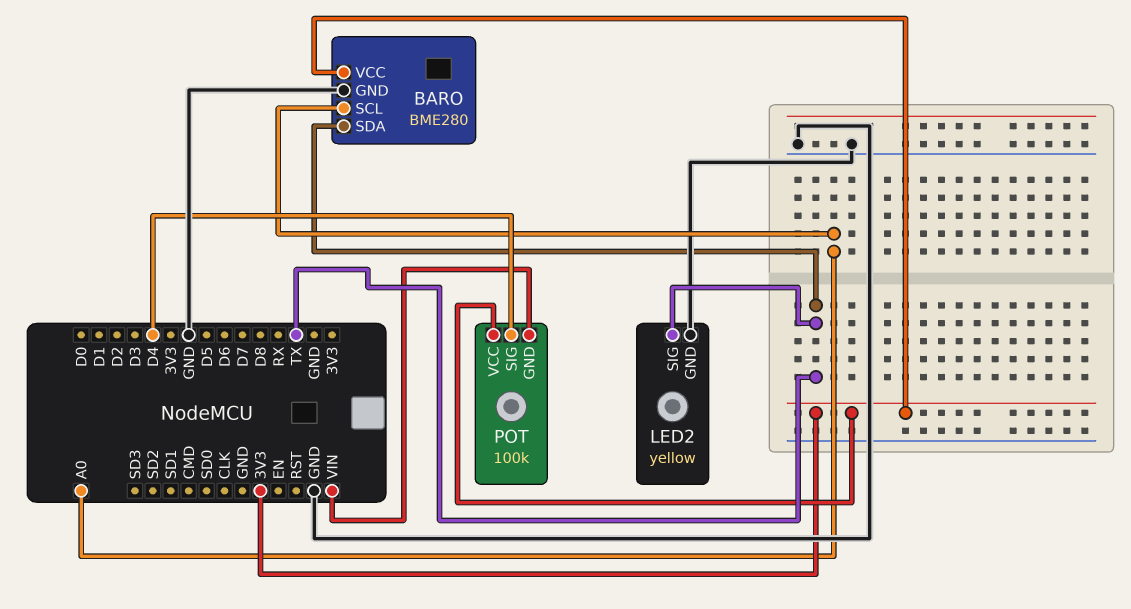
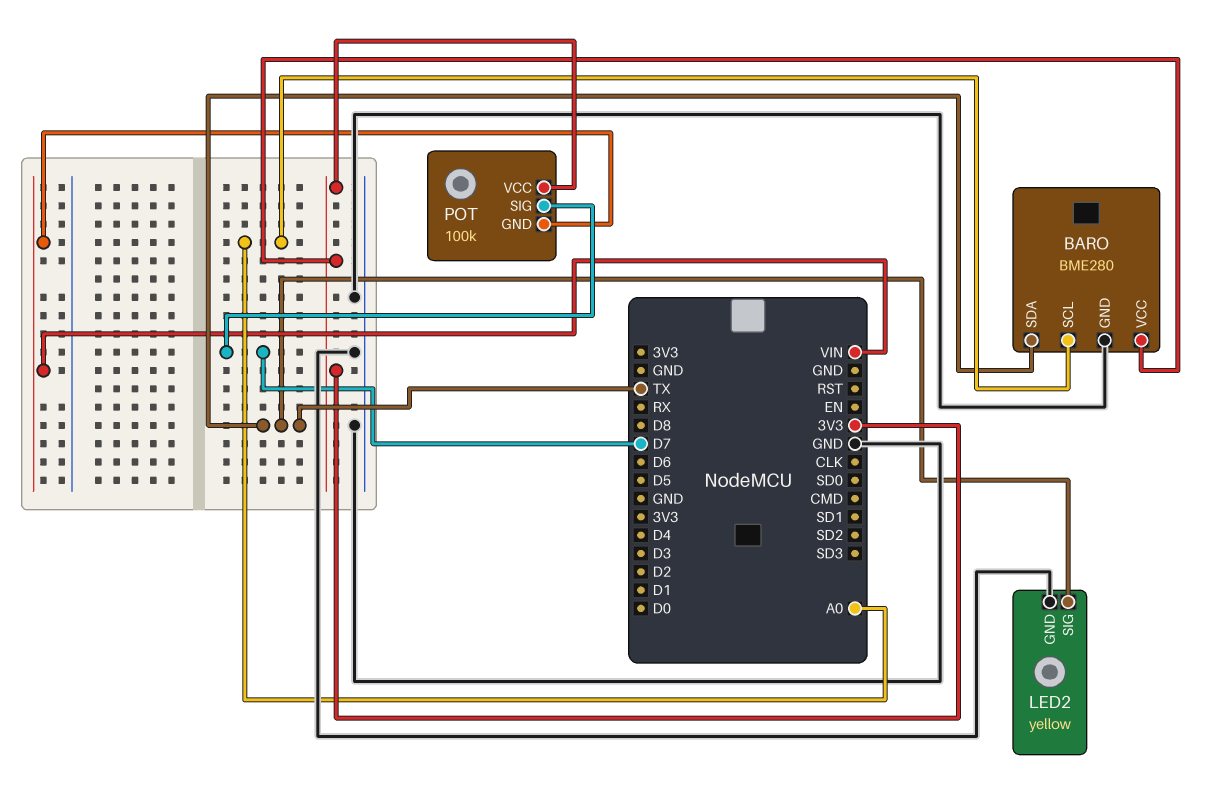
POT pin SIG: D4 -> D7

